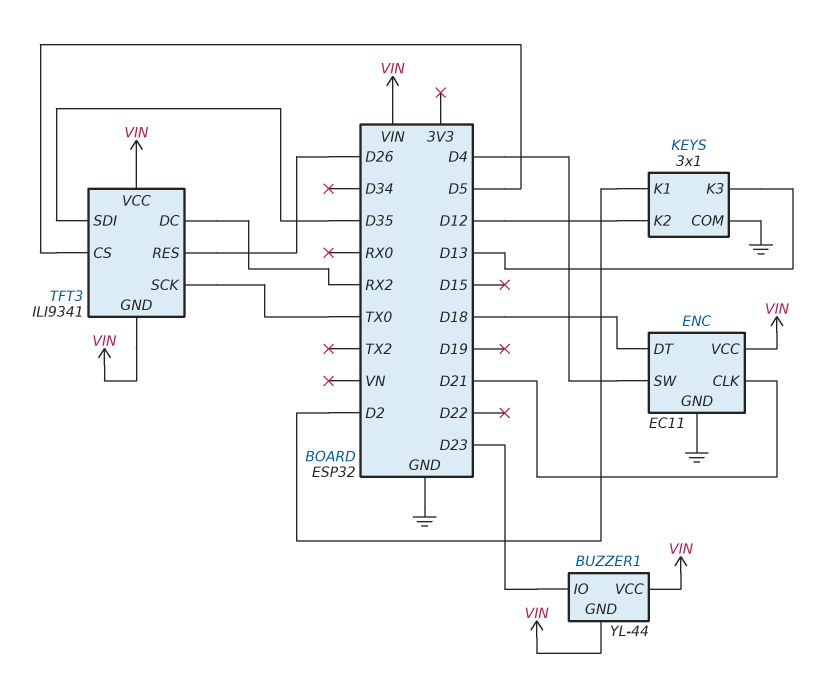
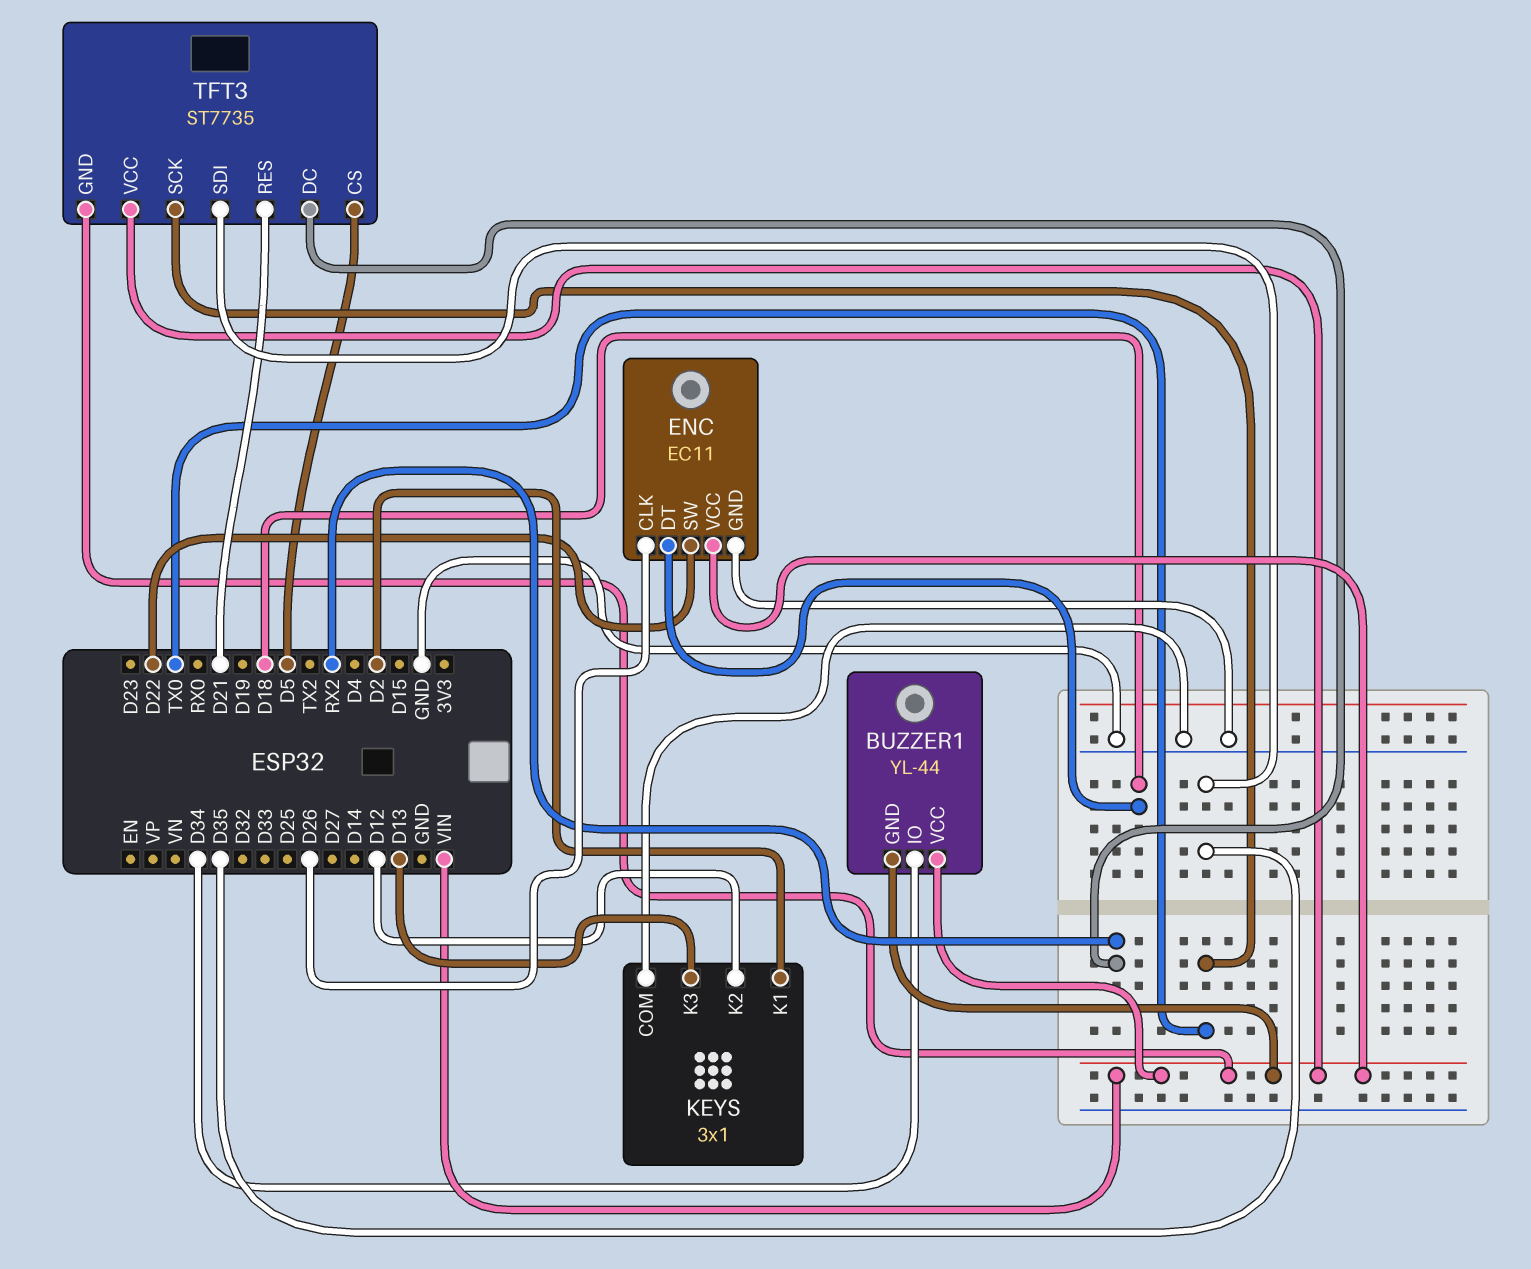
BUZZER1 pin IO: D23 -> D34
ENC pin CLK: D21 -> D26
ENC pin SW: D4 -> D22
TFT3: ILI9341 -> ST7735
TFT3 pin RES: D26 -> D21

